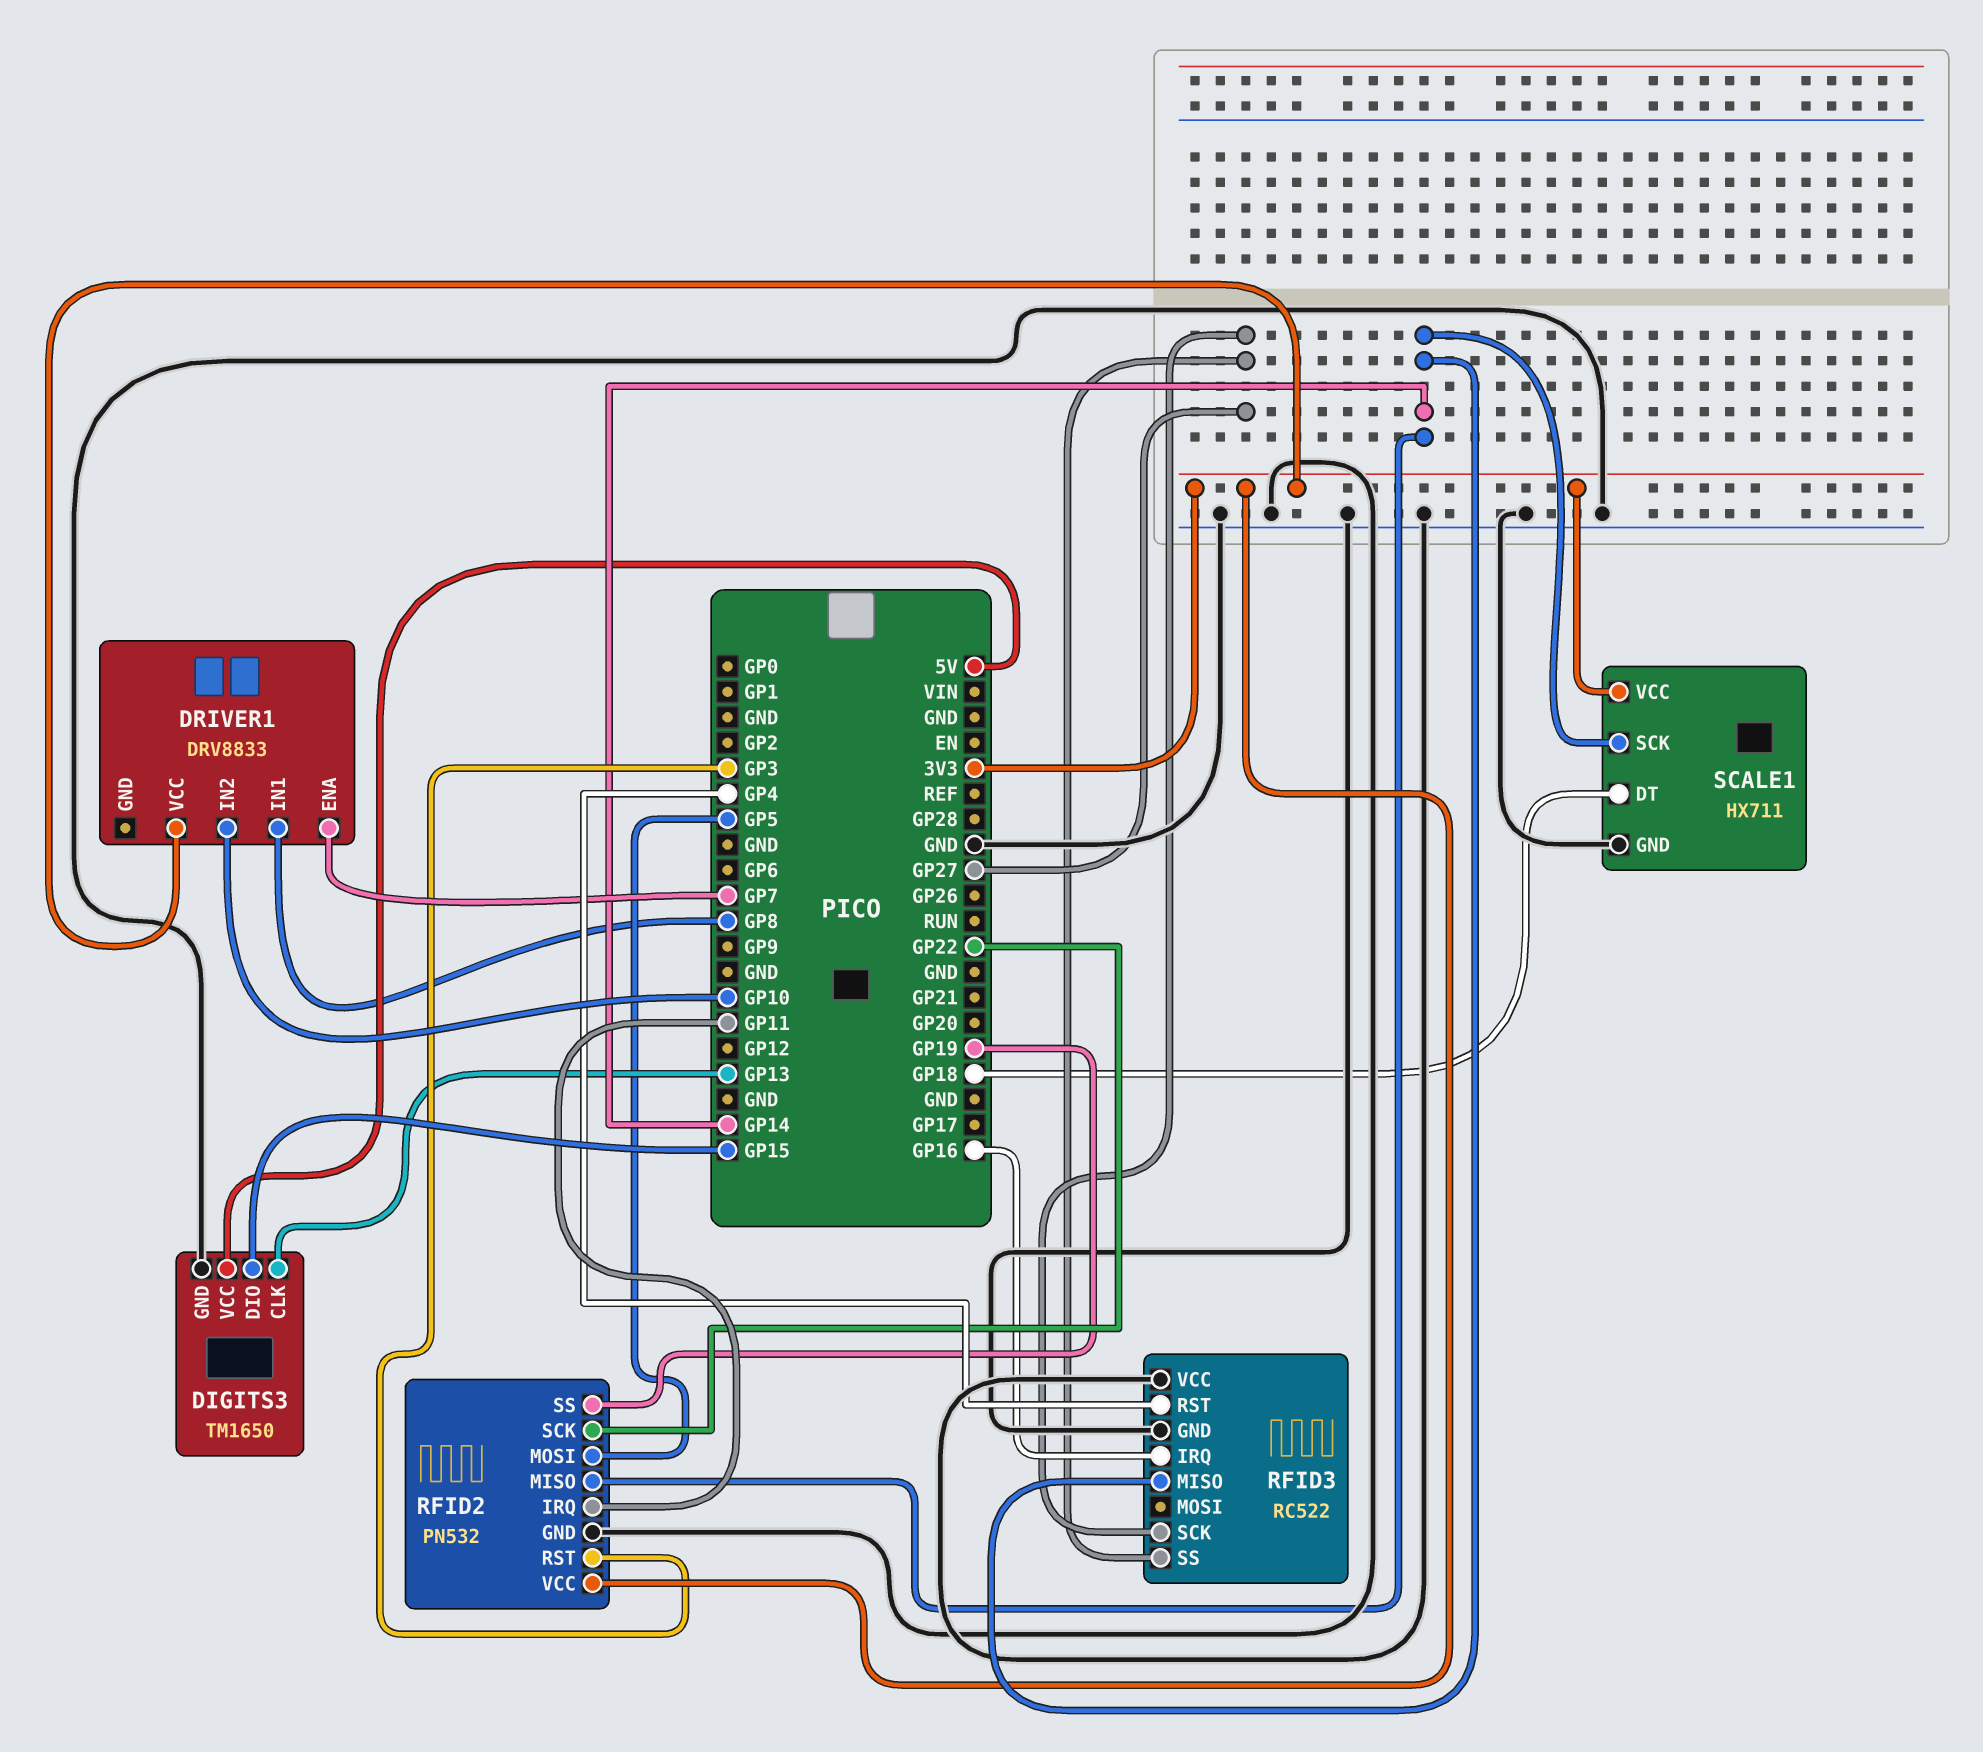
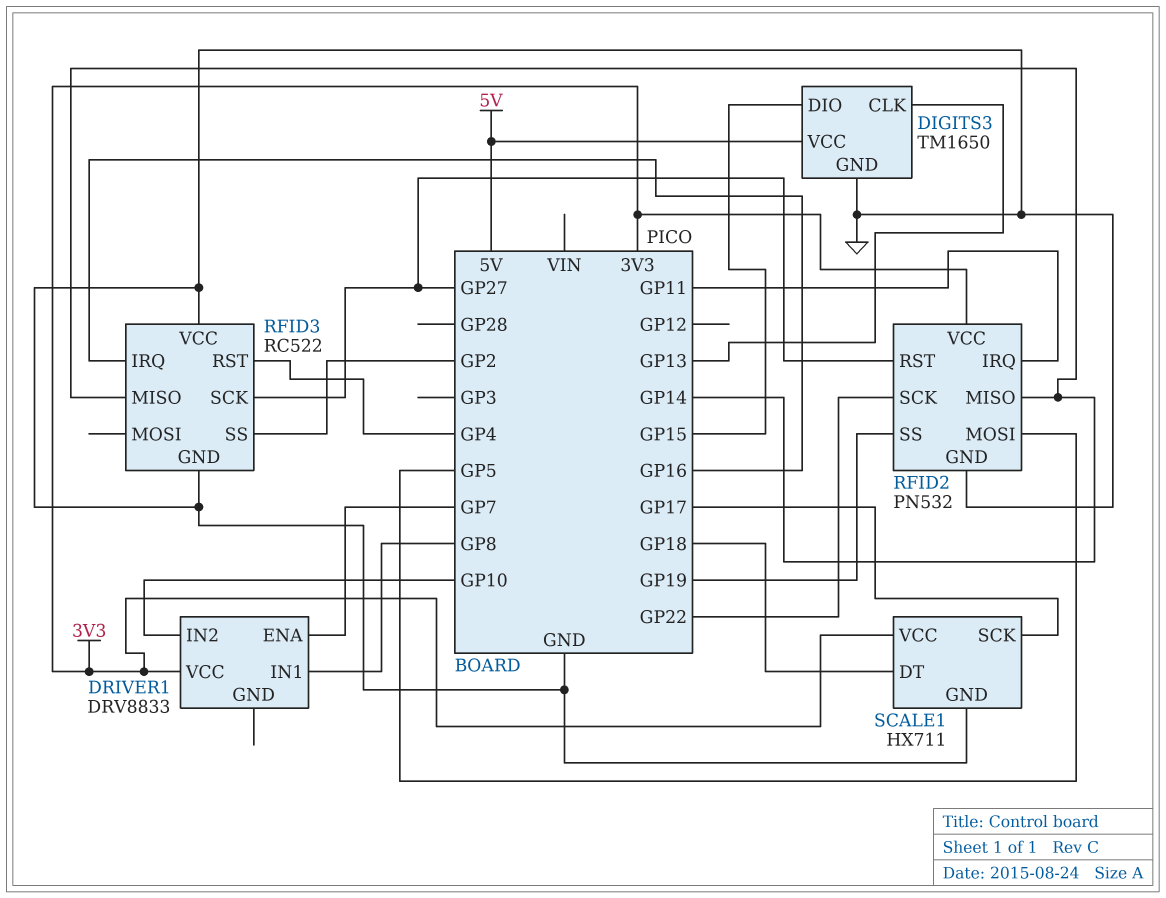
RFID2 pin RST: GP3 -> GP27
RFID3 pin SS: GP27 -> GP2
SCALE1 pin SCK: GP14 -> GP17

